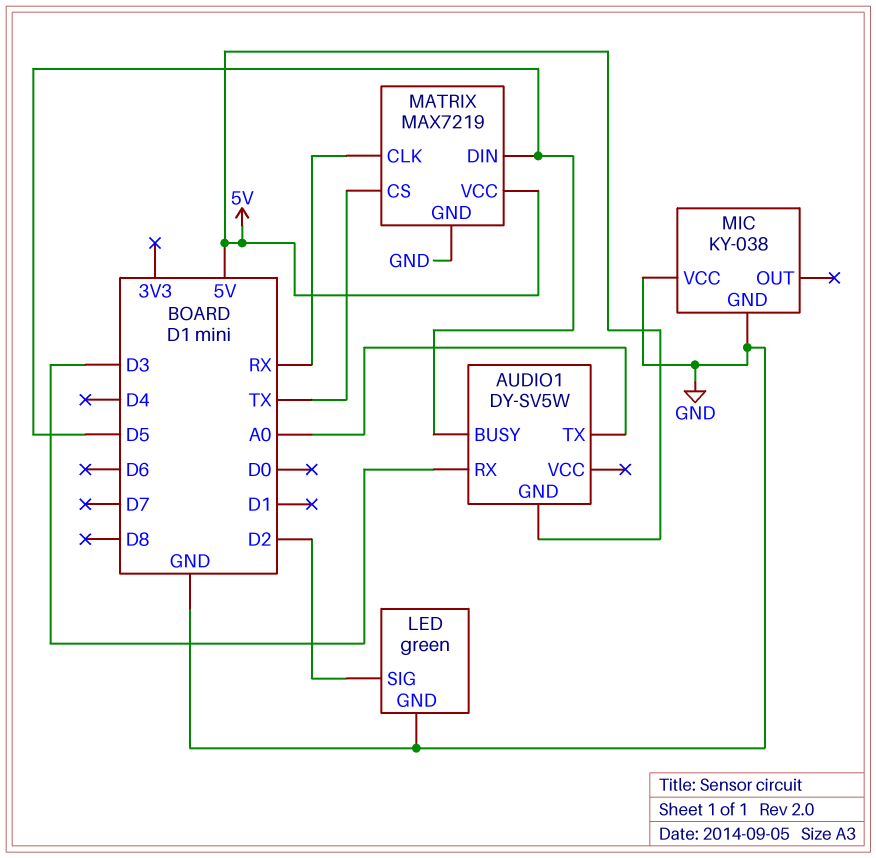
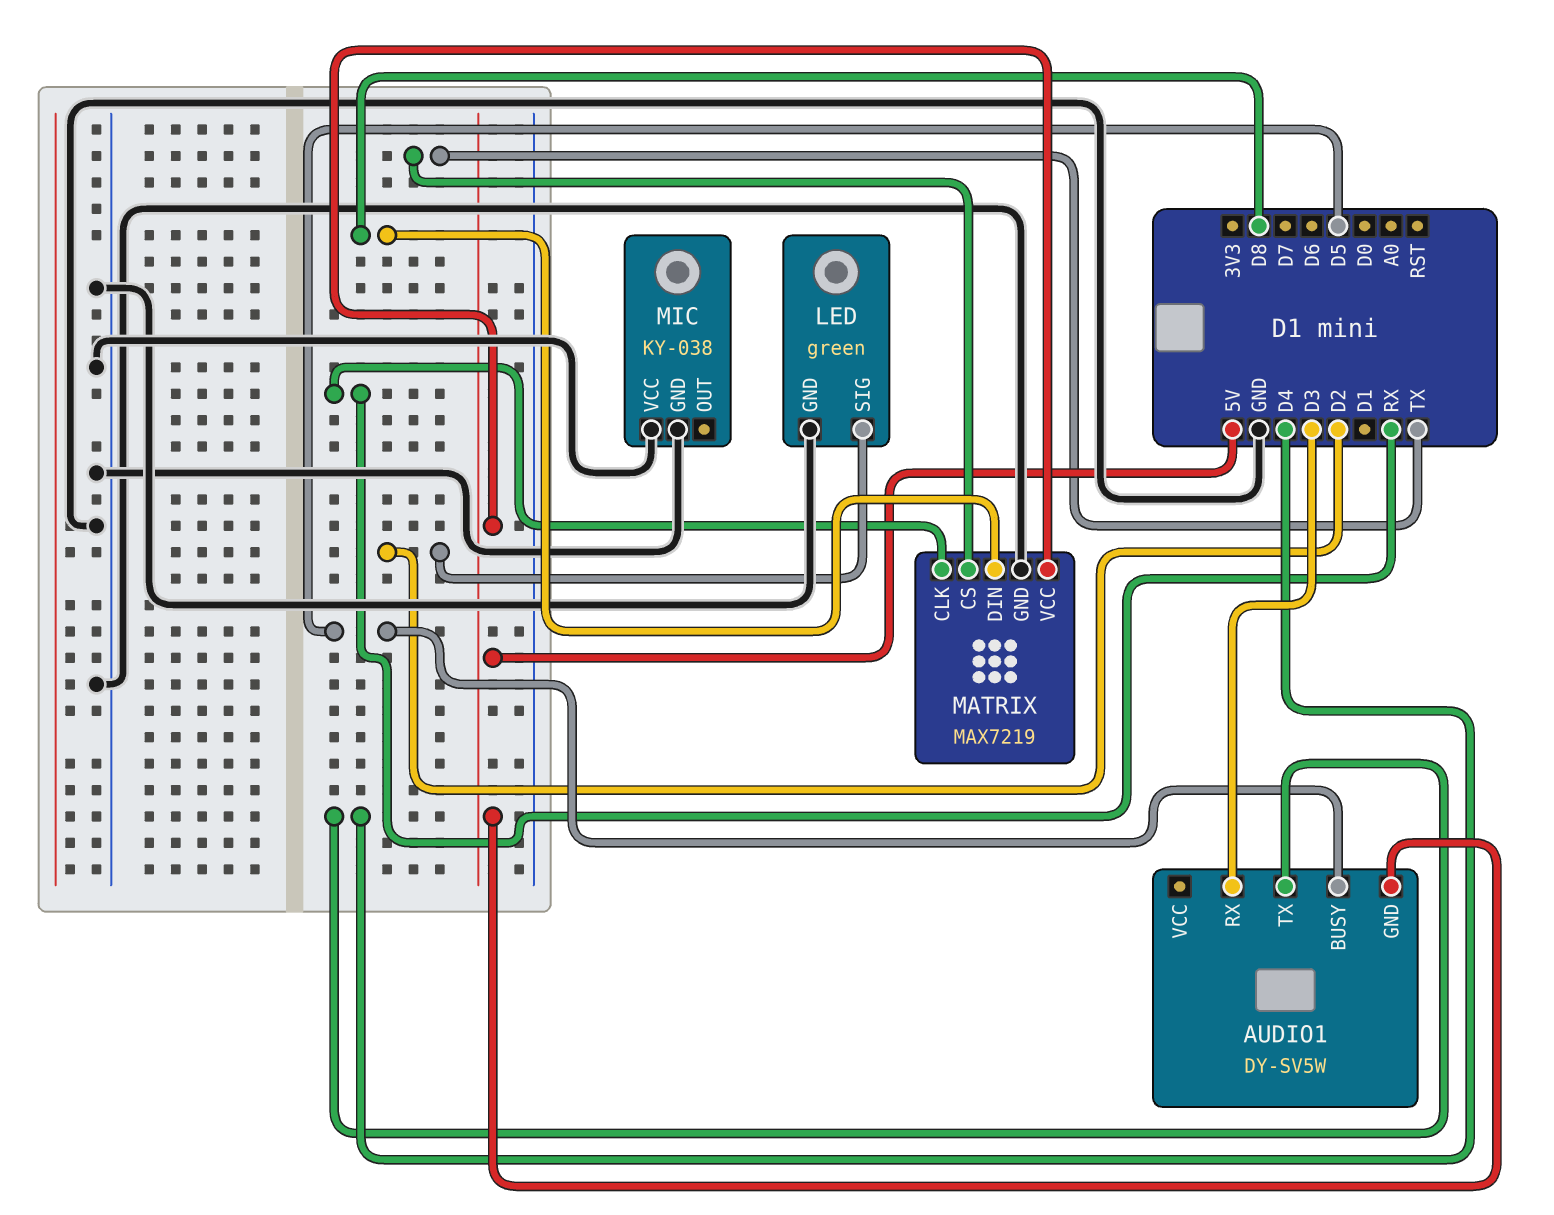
AUDIO1 pin TX: A0 -> D4
MATRIX pin DIN: D5 -> D8

